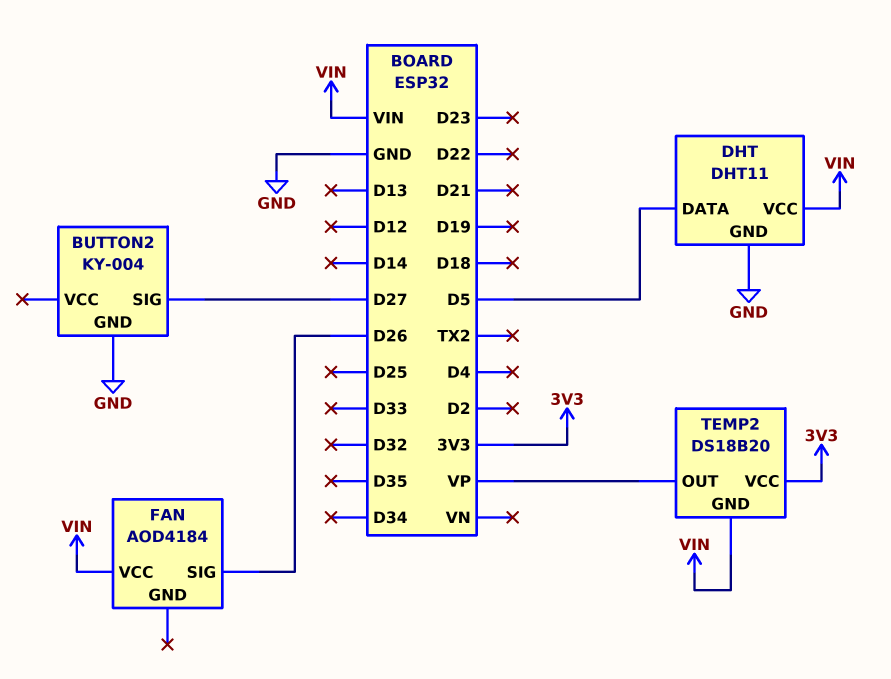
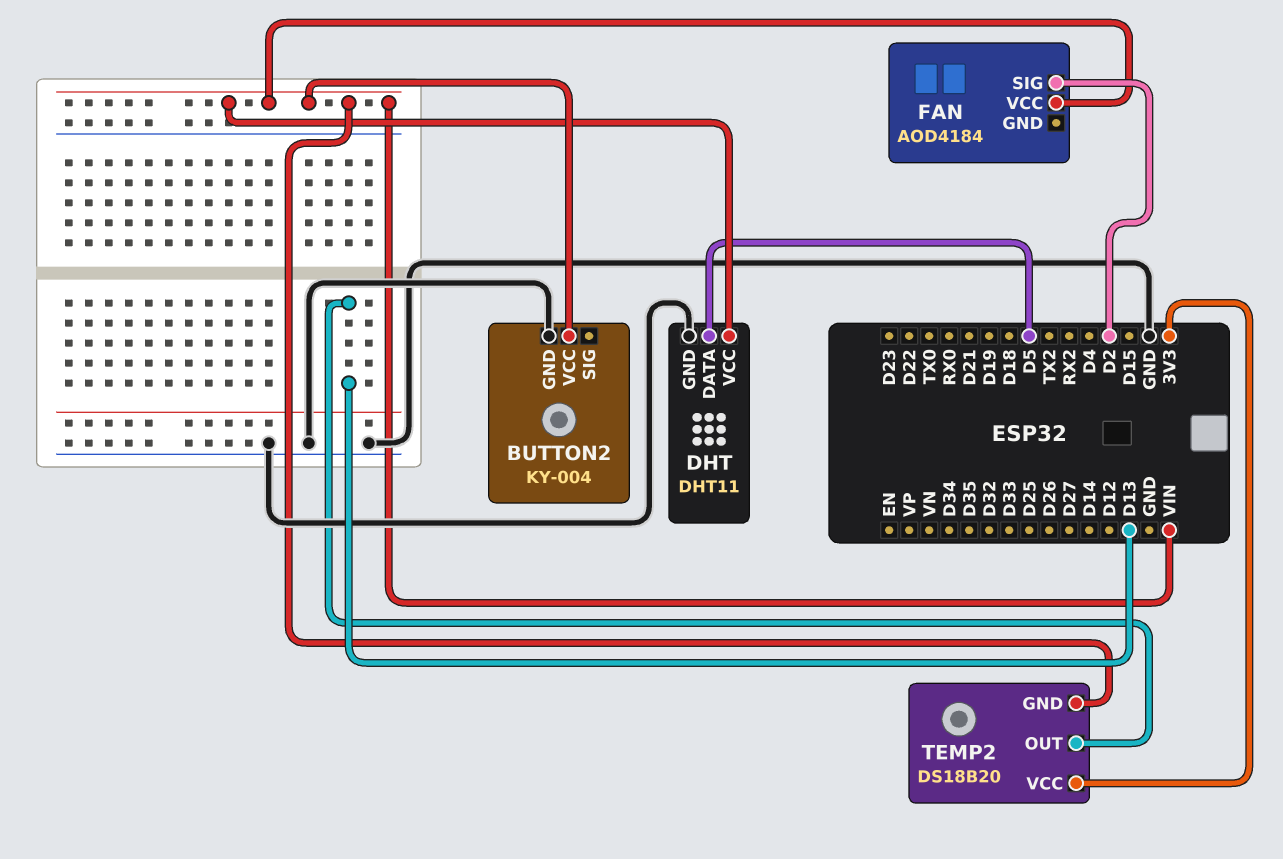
BUTTON2 pin SIG: D27 -> none
BUTTON2 pin VCC: none -> VIN
FAN pin SIG: D26 -> D2
TEMP2 pin OUT: VP -> D13

